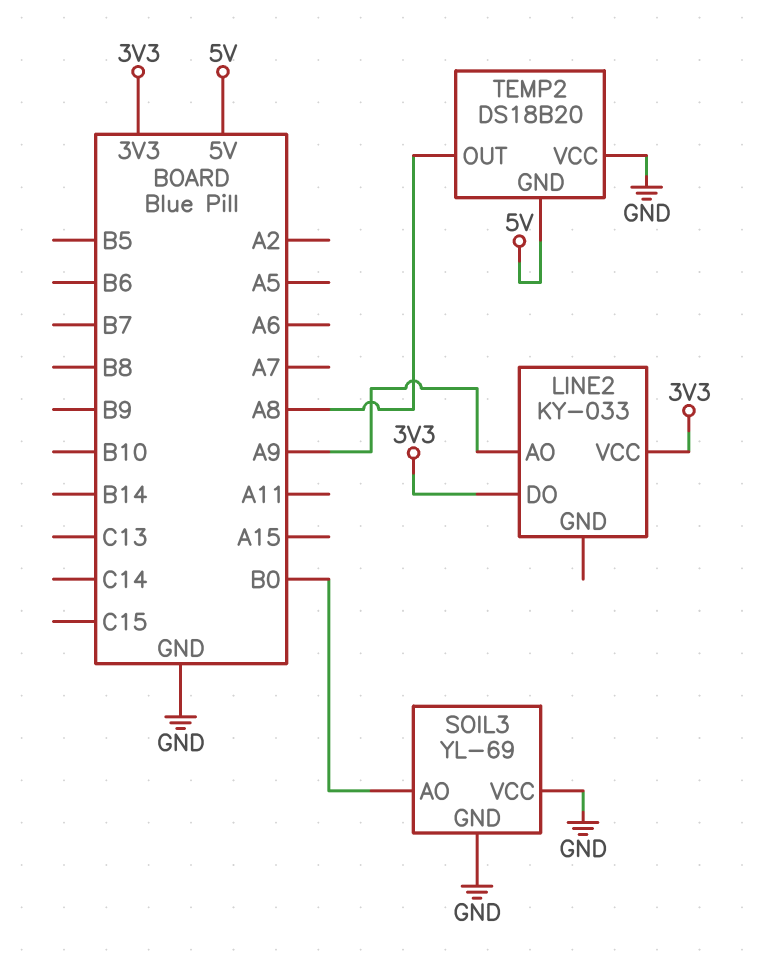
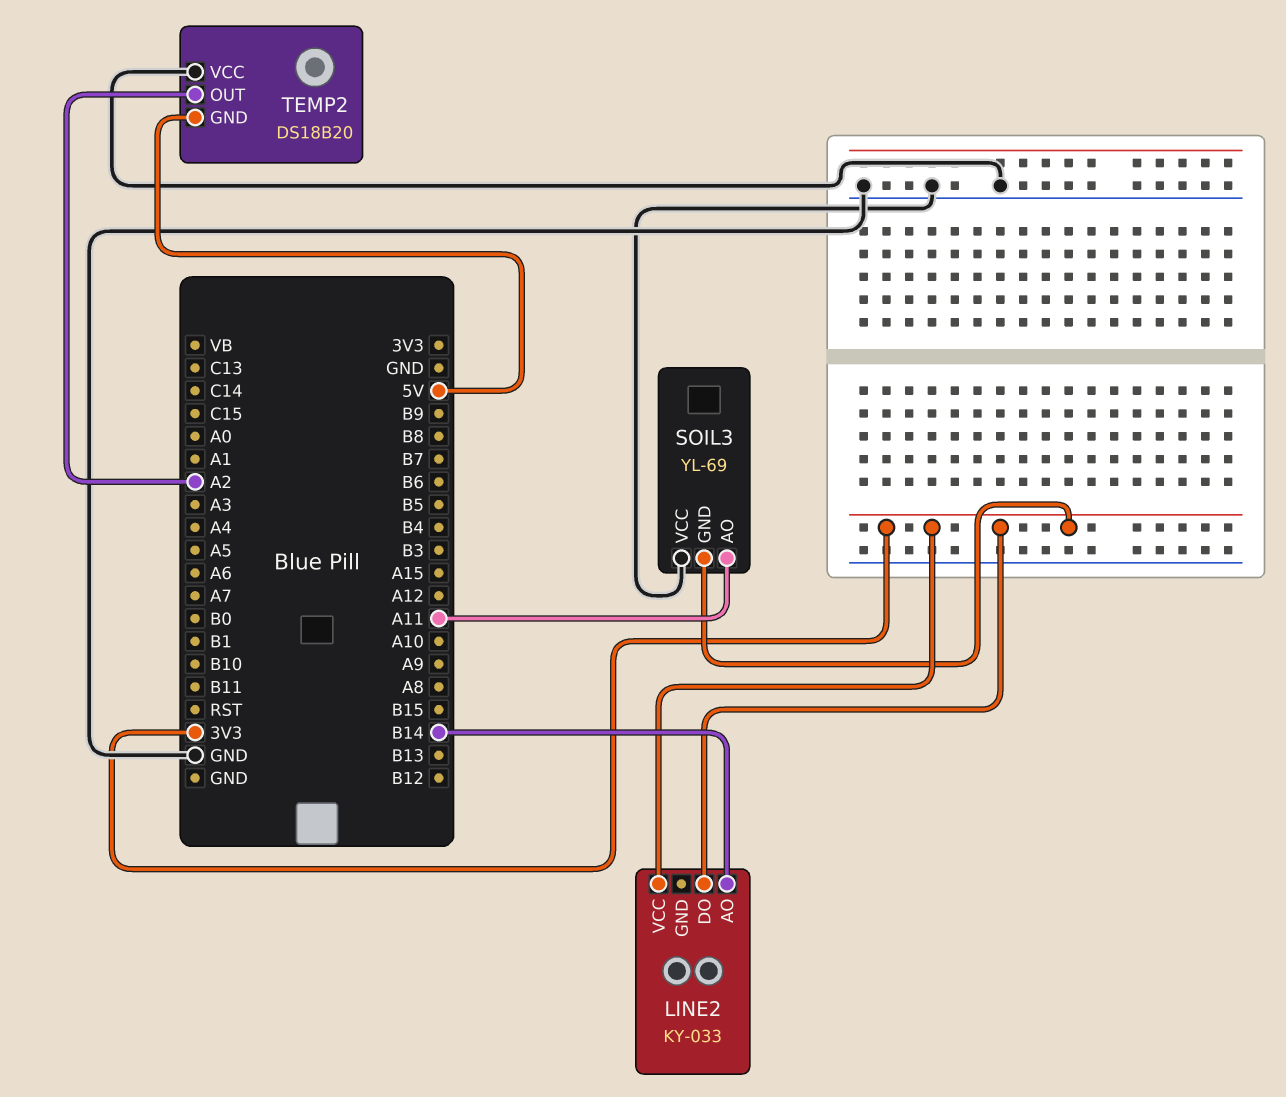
LINE2 pin AO: A9 -> B14
SOIL3 pin AO: B0 -> A11
SOIL3 pin GND: GND -> 3V3
TEMP2 pin OUT: A8 -> A2

